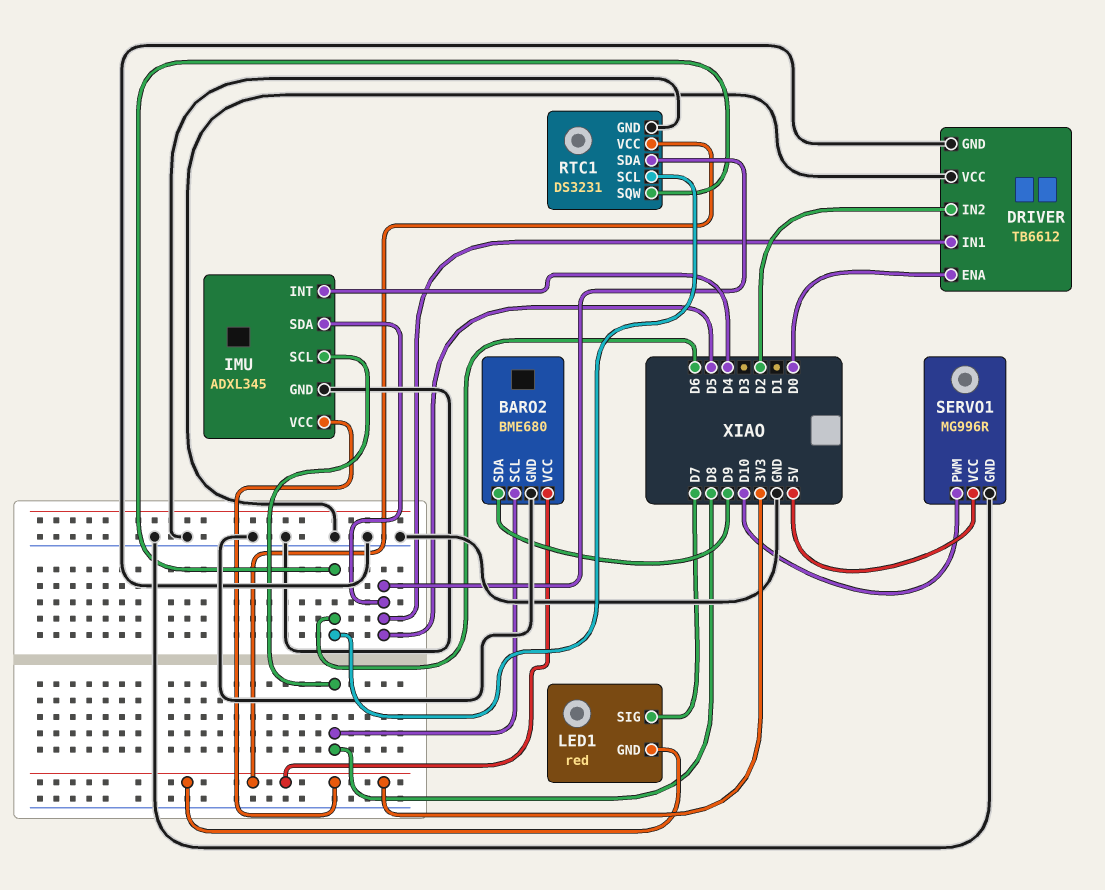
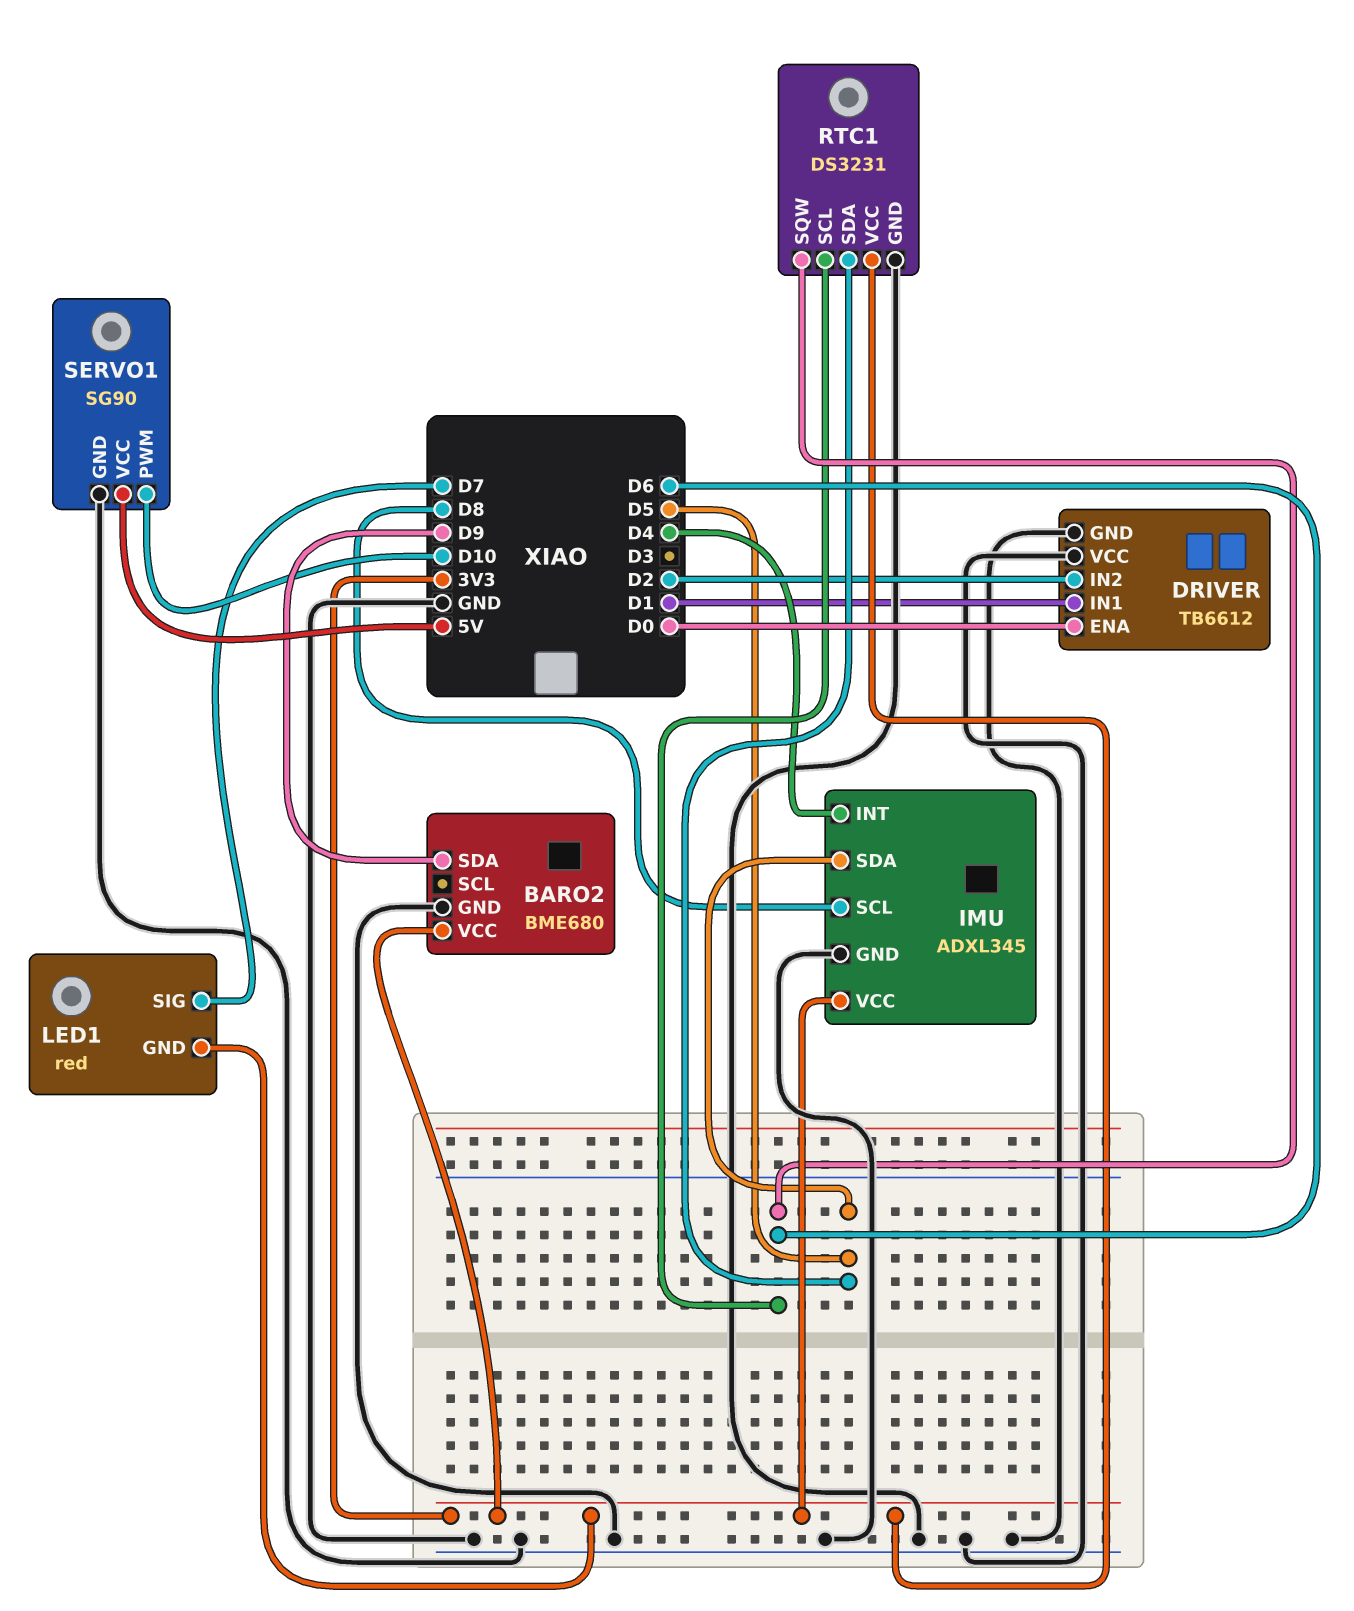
BARO2 pin SCL: D8 -> none
DRIVER pin IN1: D5 -> D1
SERVO1: MG996R -> SG90

